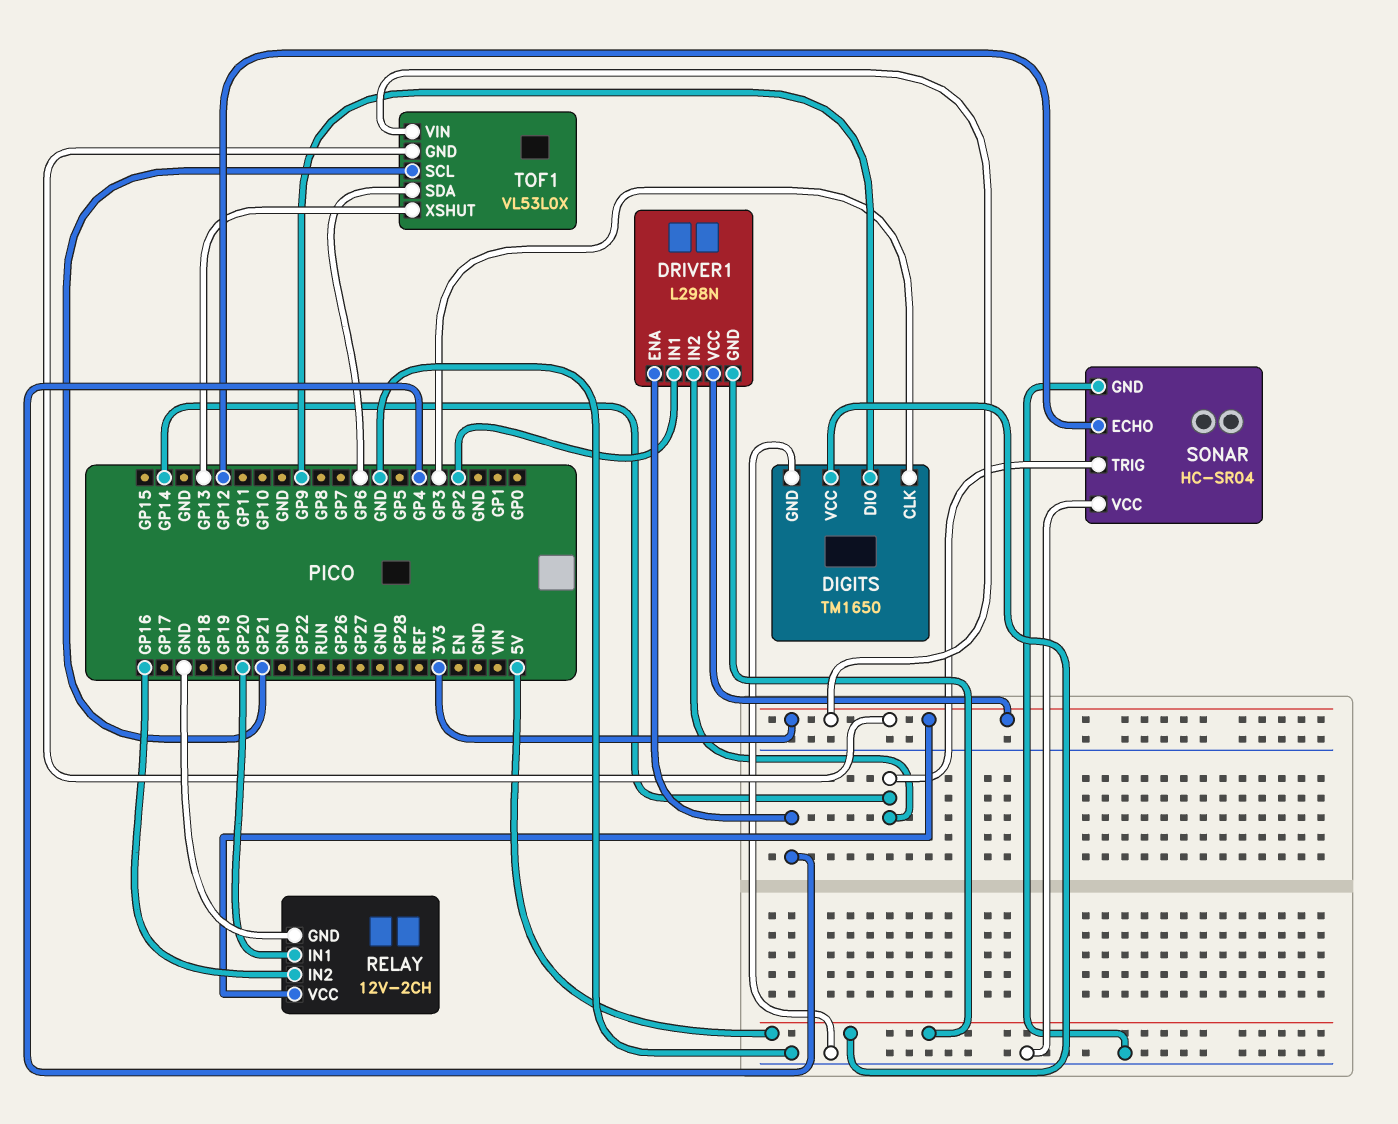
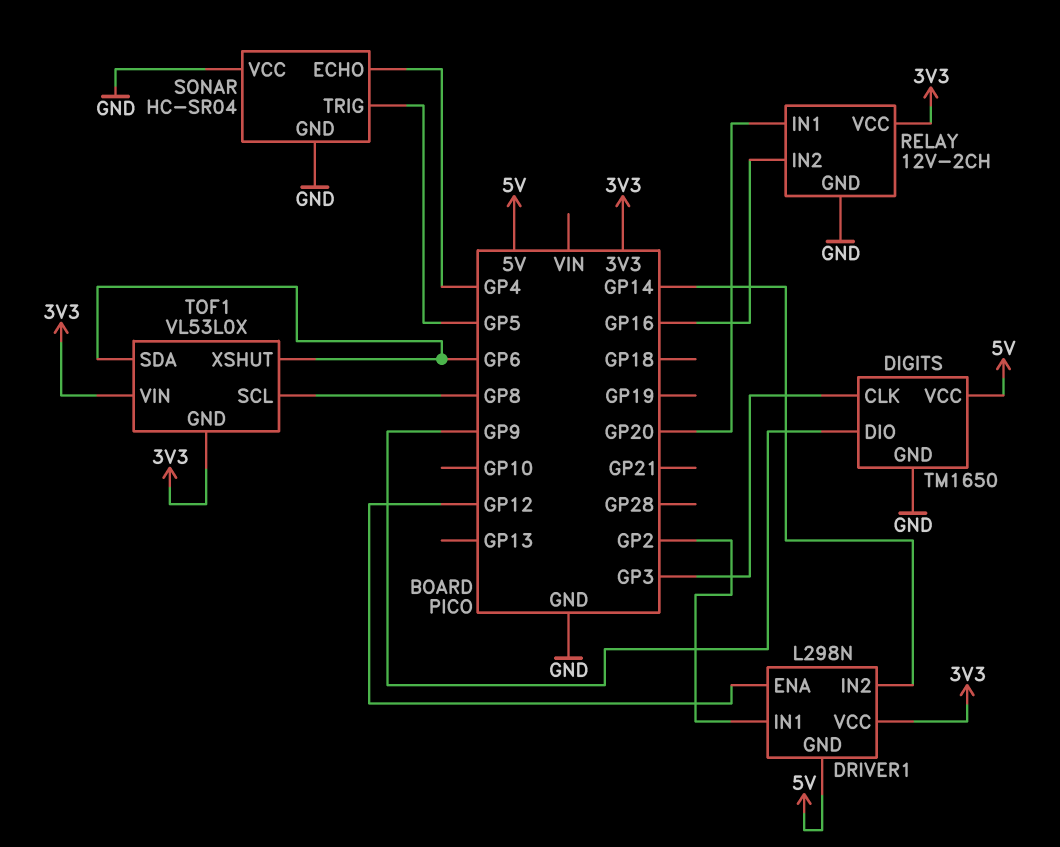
DRIVER1 pin ENA: GP4 -> GP12
SONAR pin ECHO: GP12 -> GP4
SONAR pin TRIG: GP14 -> GP5
TOF1 pin SCL: GP21 -> GP8
TOF1 pin XSHUT: GP13 -> GP6

